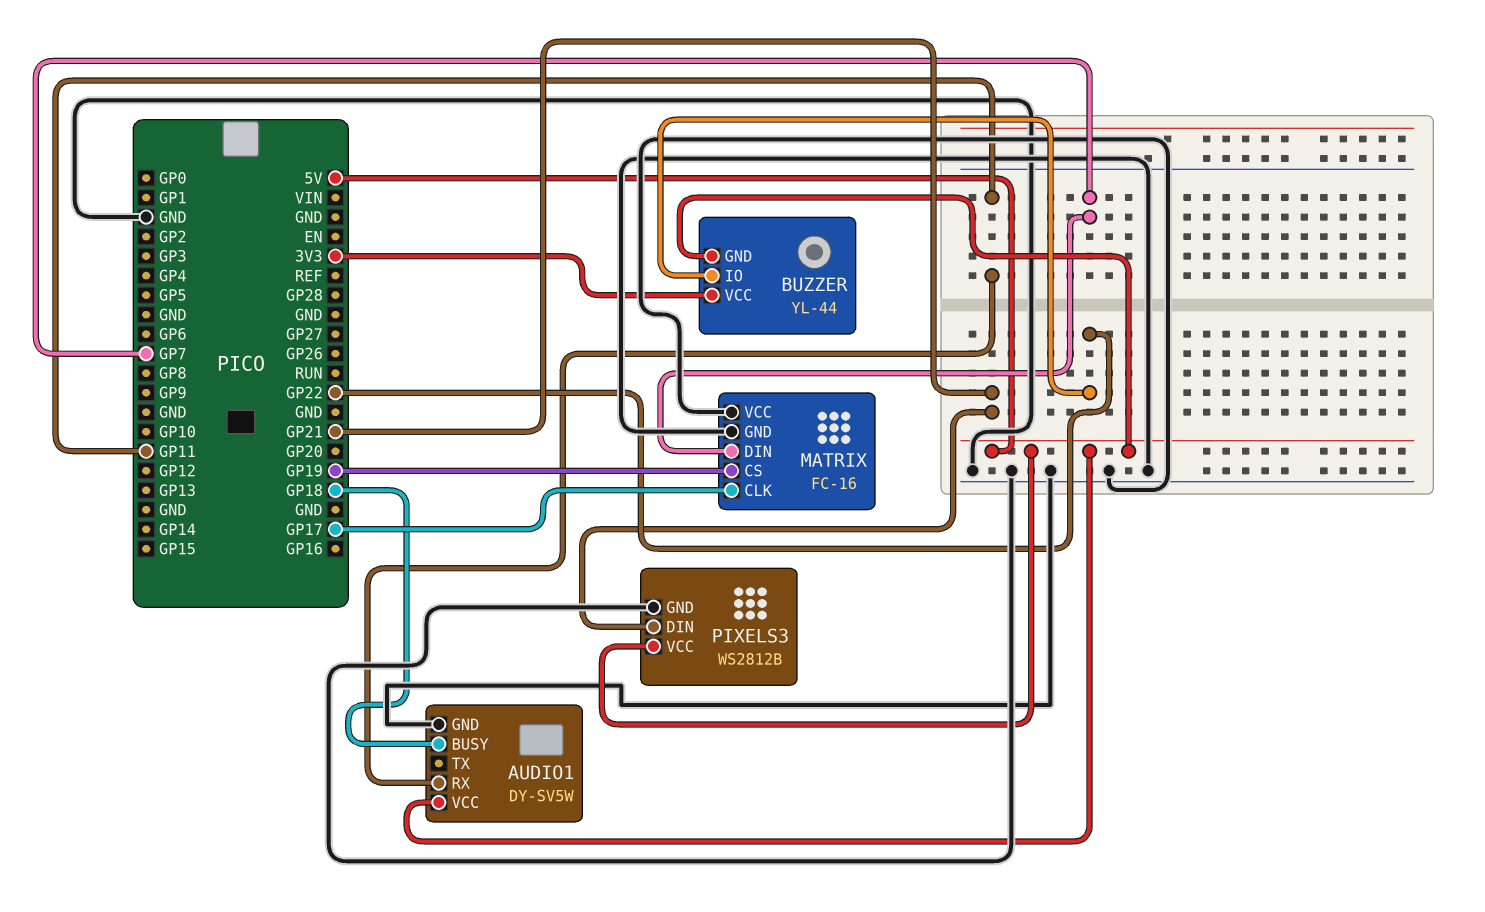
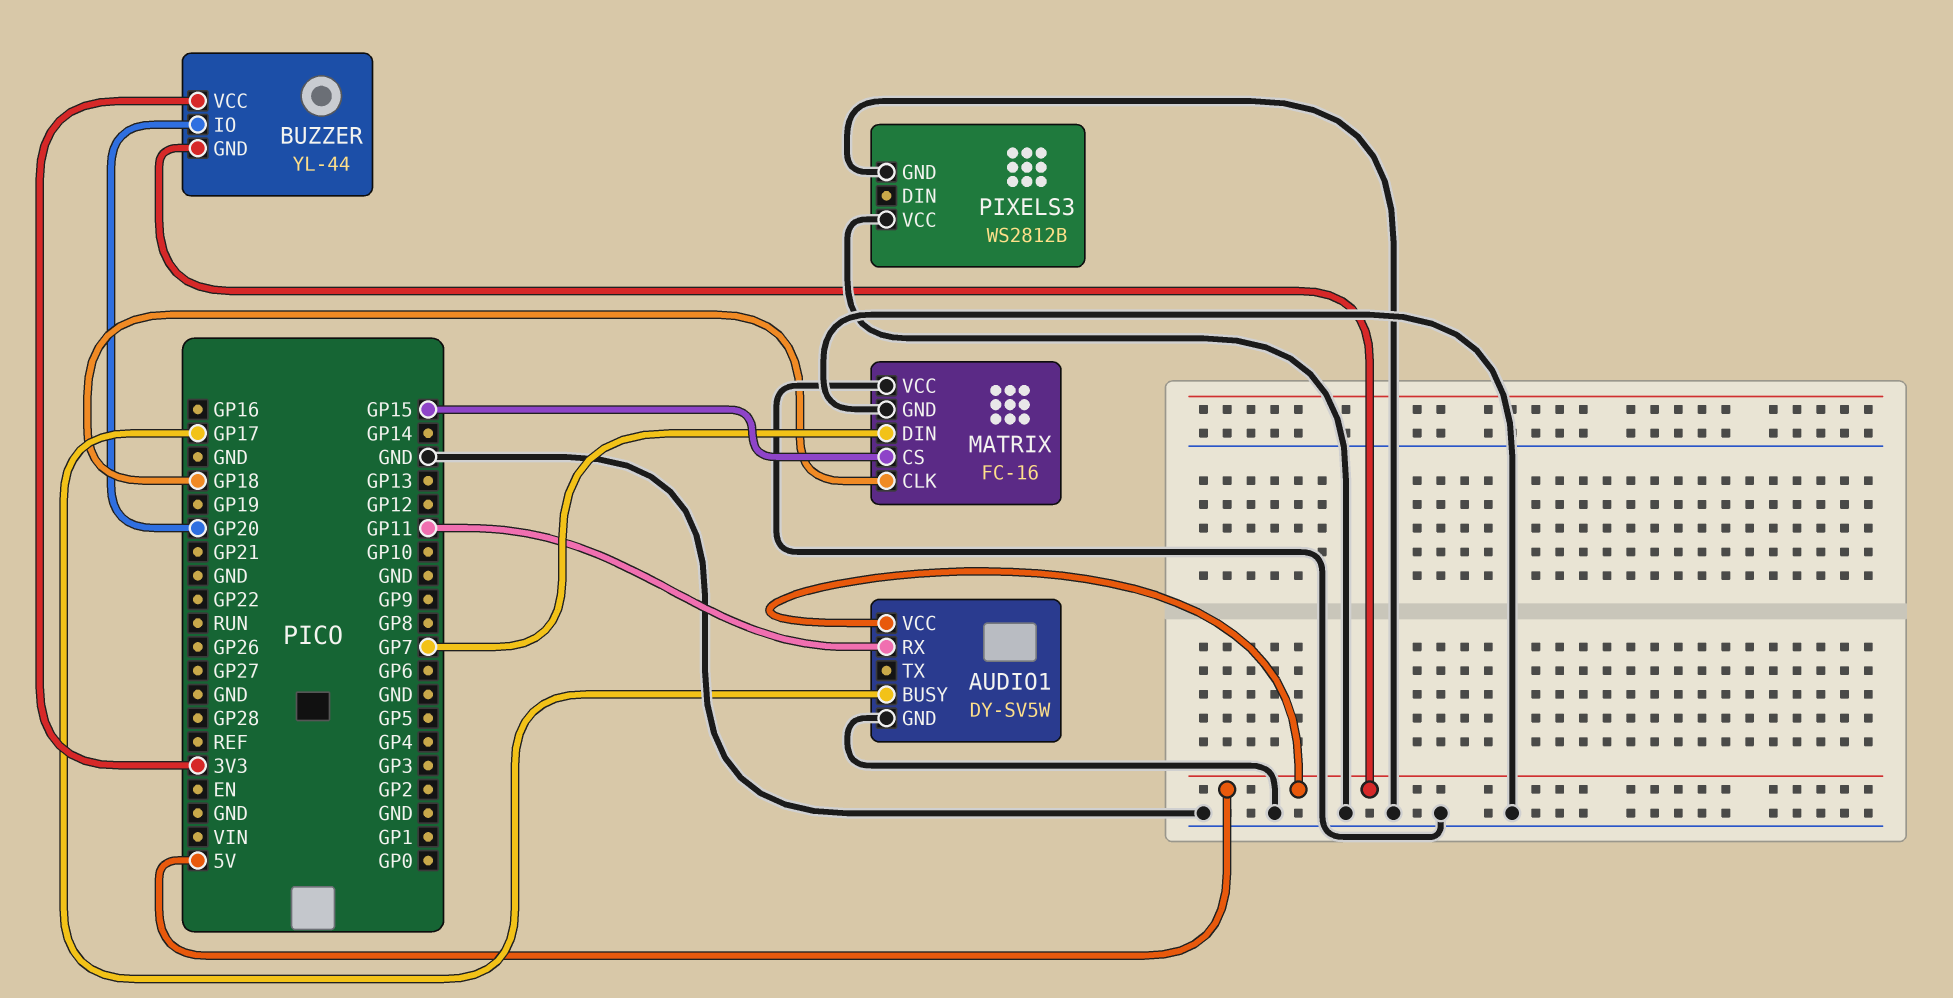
AUDIO1 pin BUSY: GP18 -> GP17
BUZZER pin IO: GP22 -> GP20
MATRIX pin CLK: GP17 -> GP18
MATRIX pin CS: GP19 -> GP15
PIXELS3 pin DIN: GP21 -> none
PIXELS3 pin VCC: 5V -> GND

